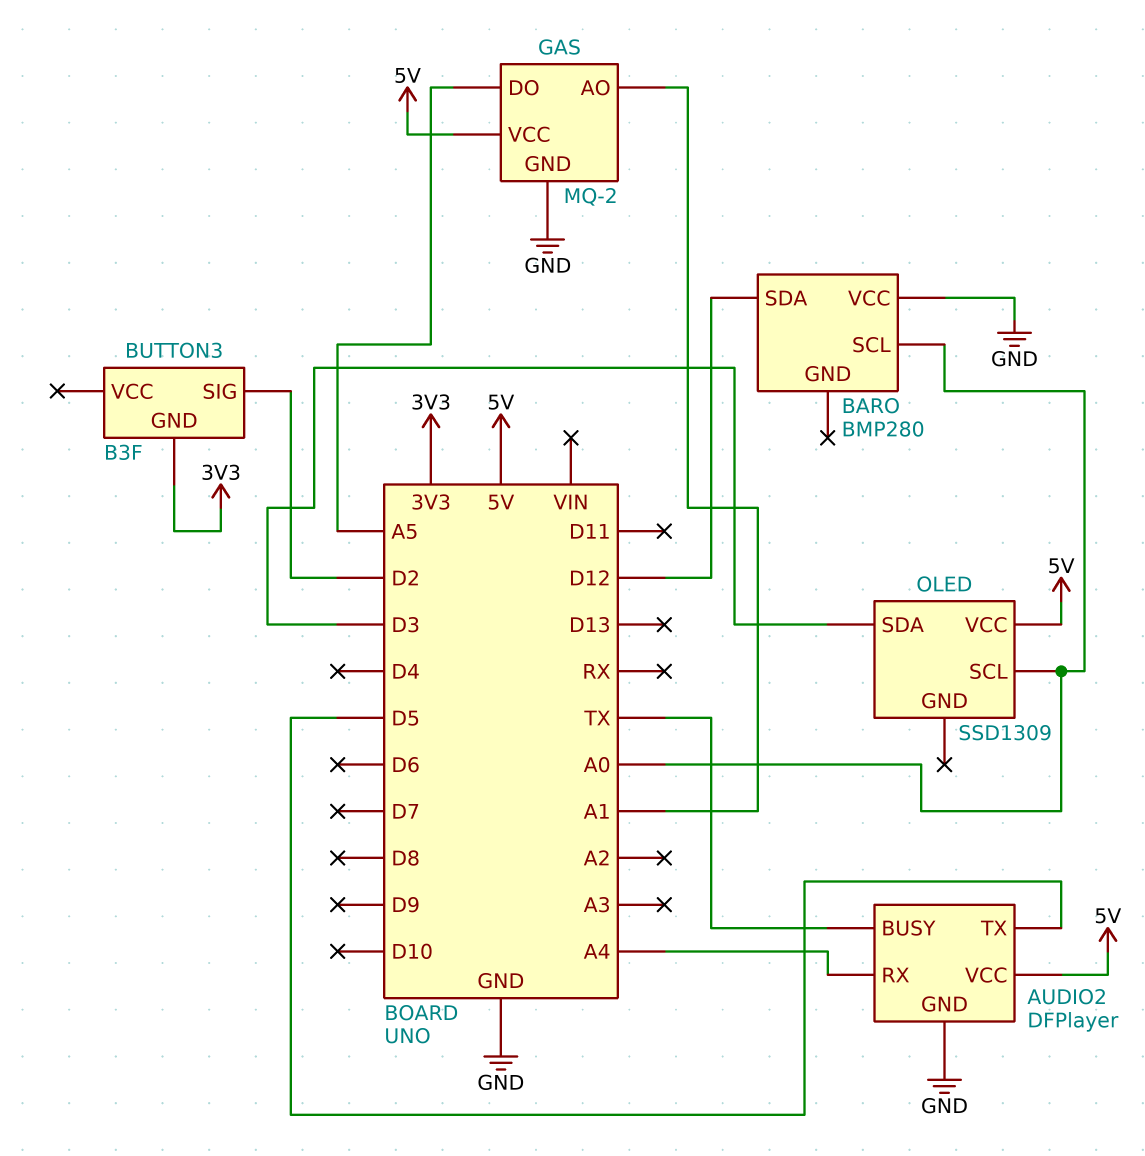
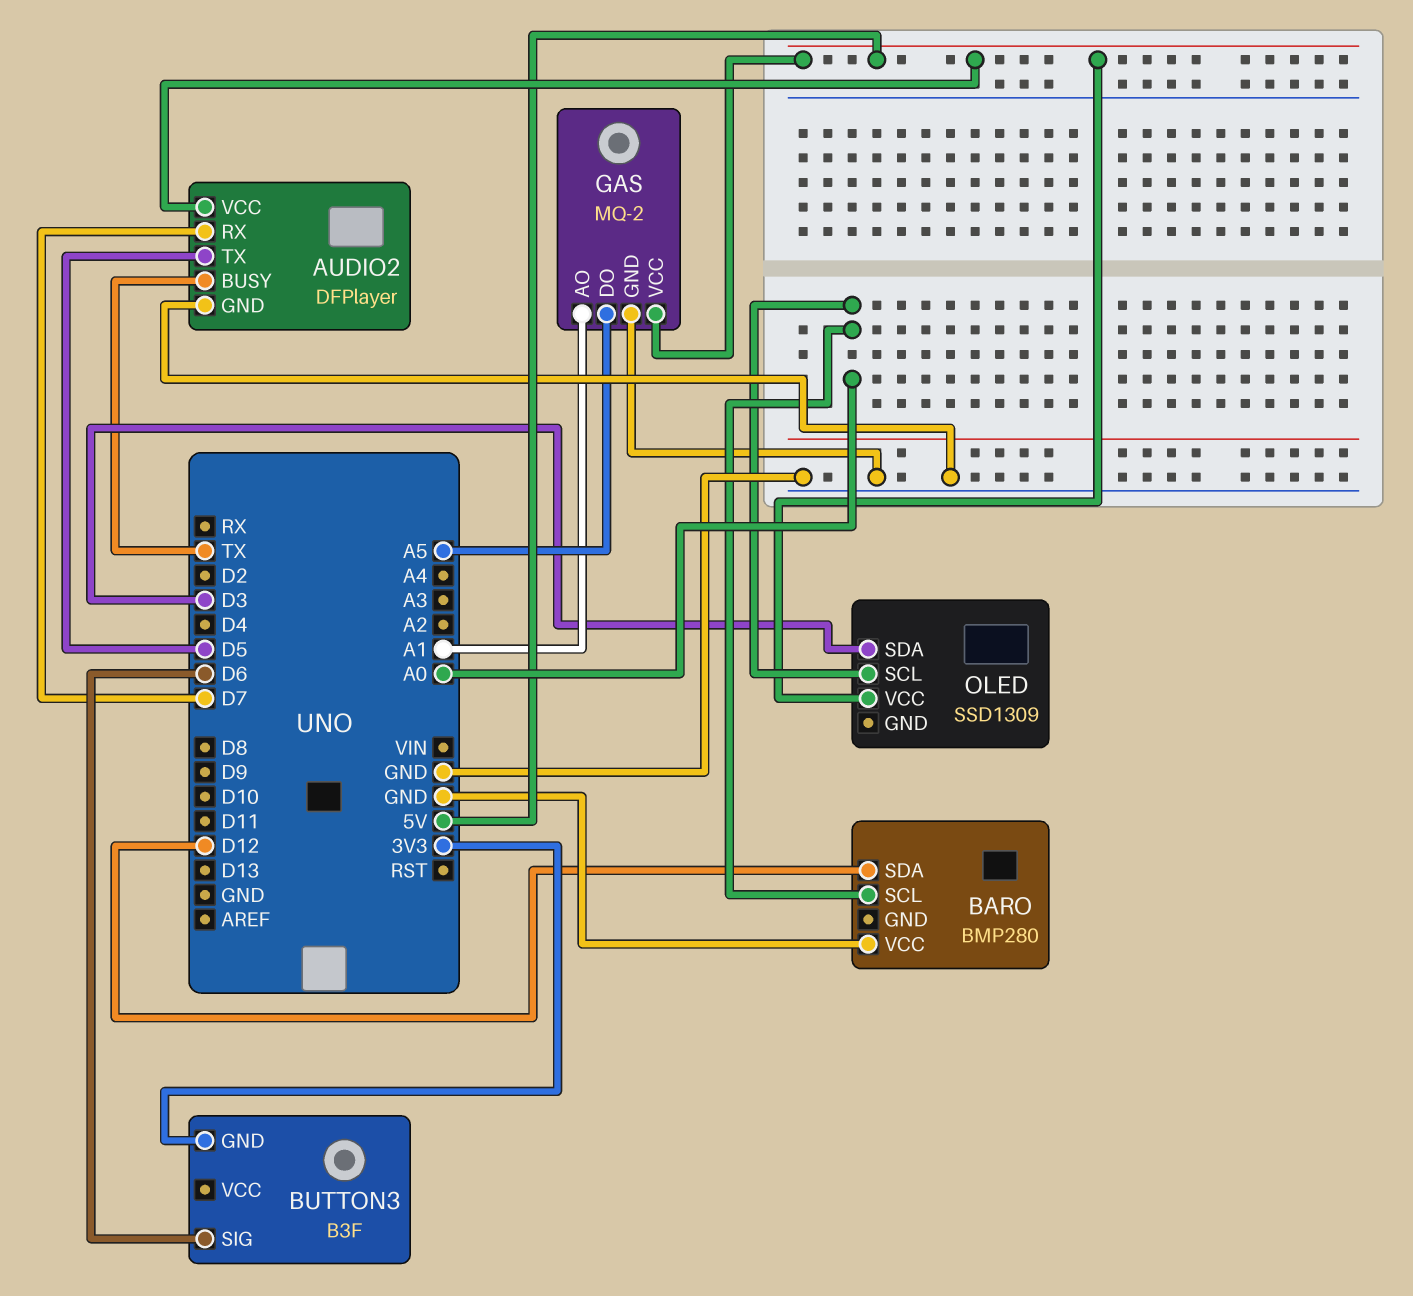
AUDIO2 pin RX: A4 -> D7
BUTTON3 pin SIG: D2 -> D6

